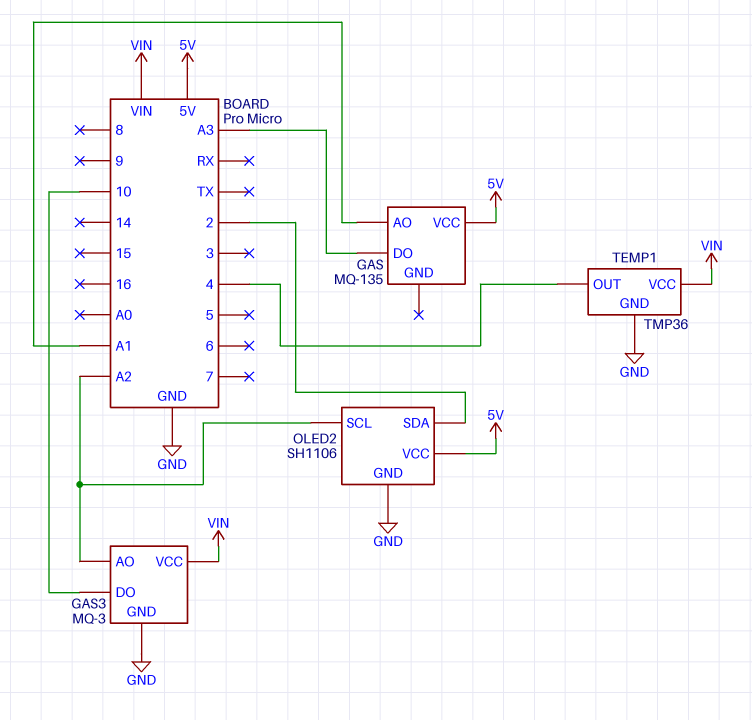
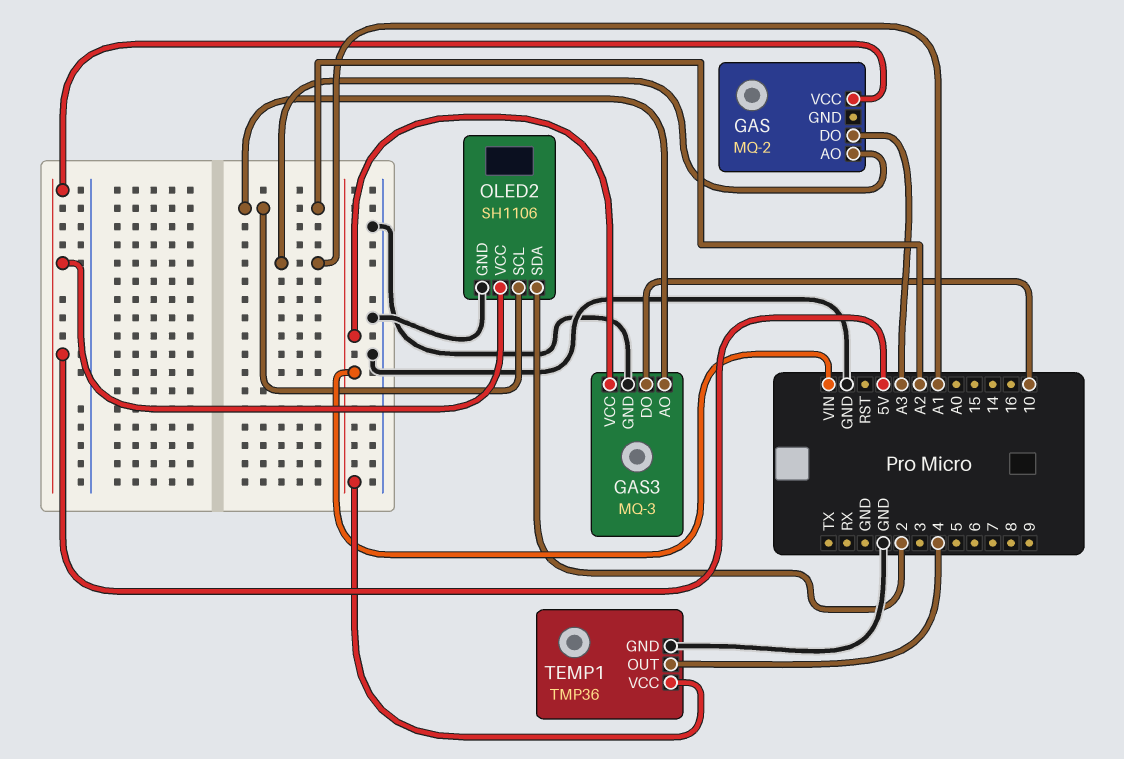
GAS: MQ-135 -> MQ-2

